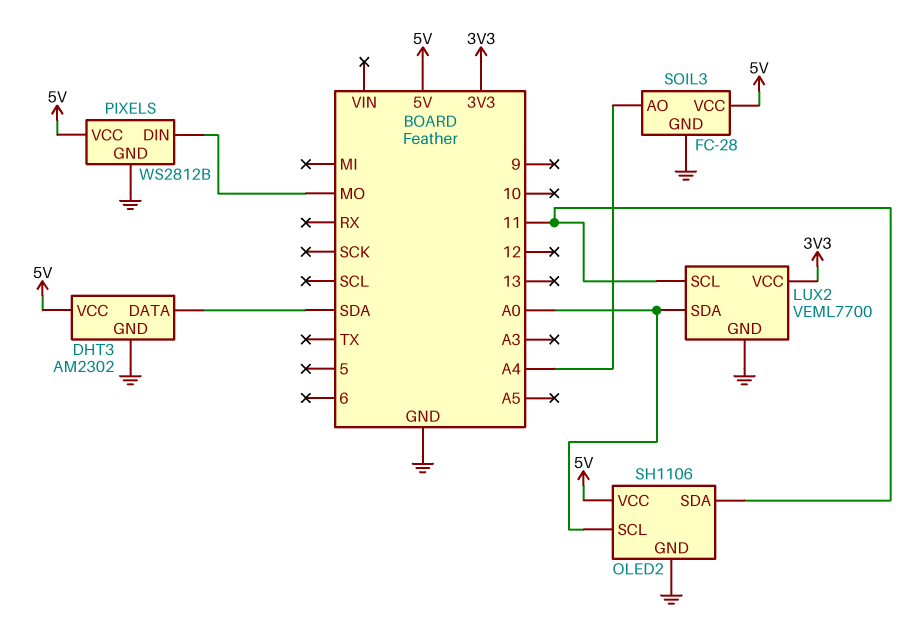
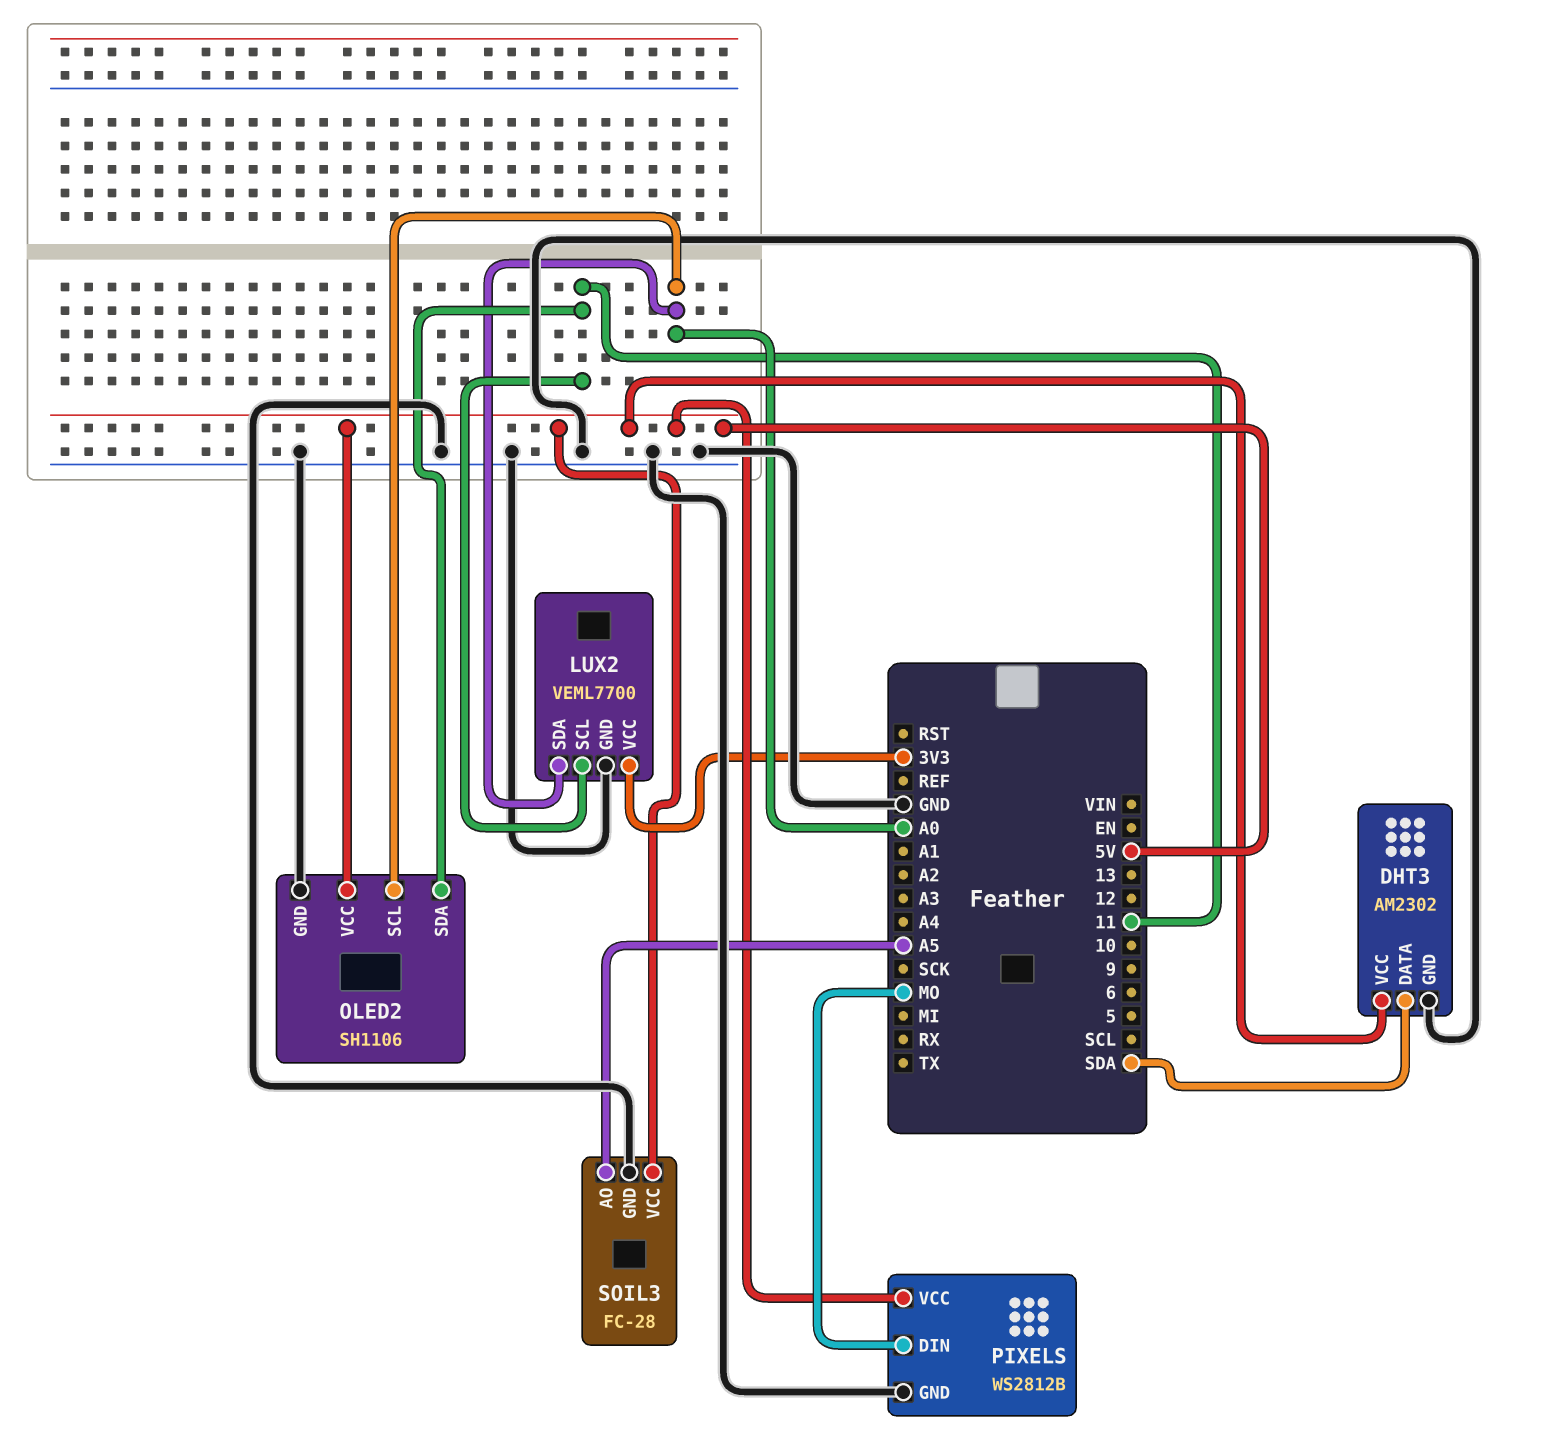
SOIL3 pin AO: A4 -> A5

